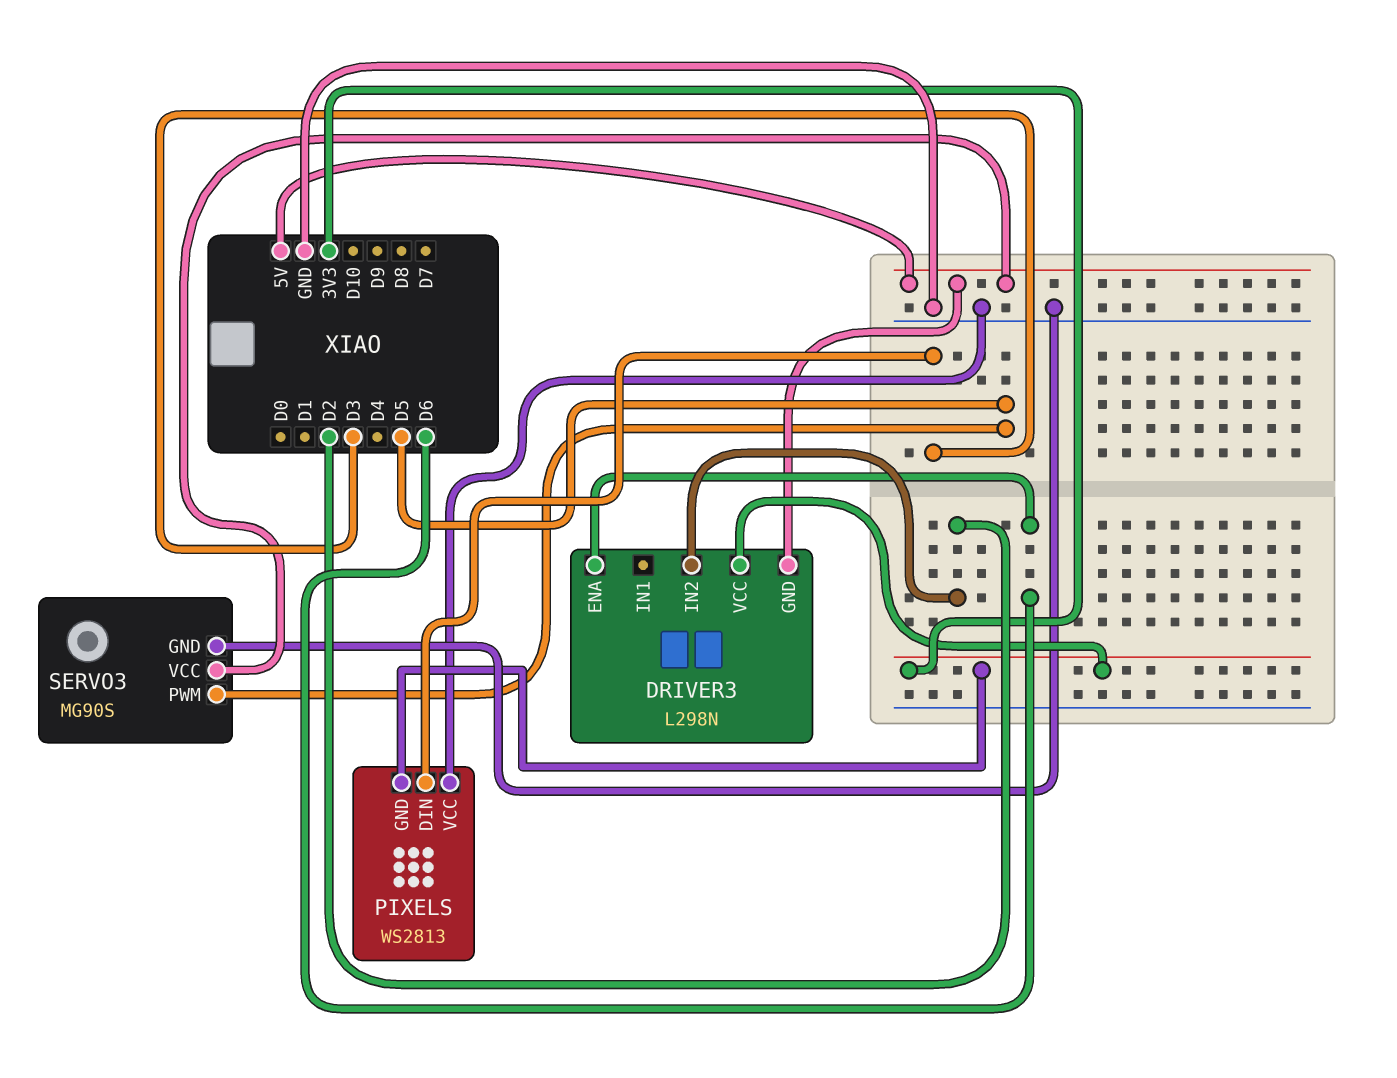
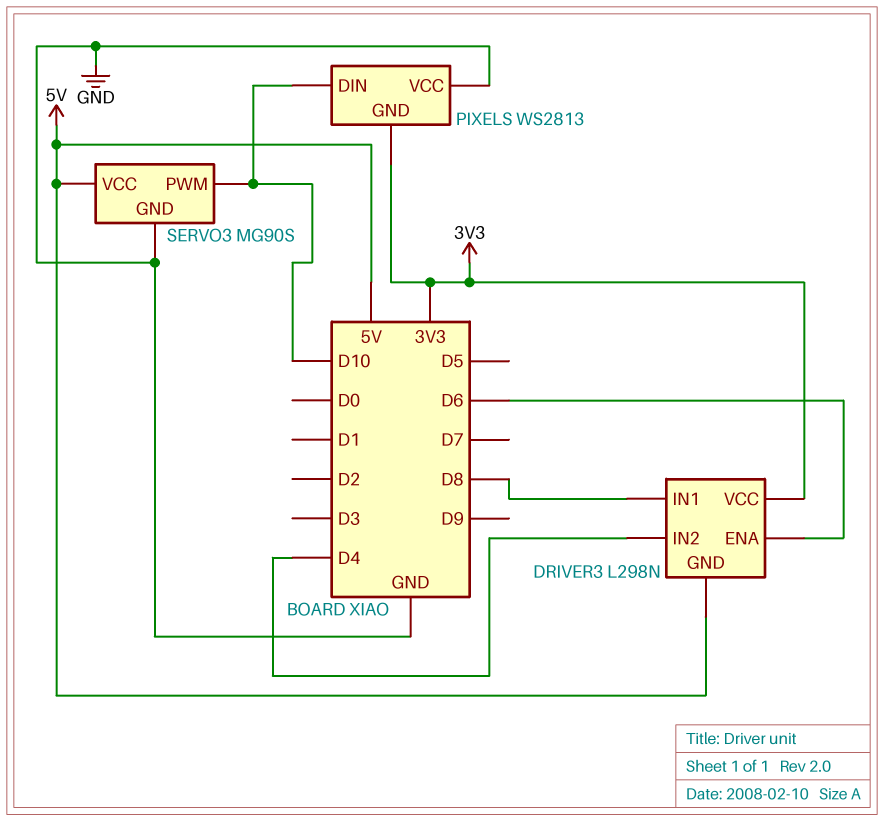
DRIVER3 pin IN1: none -> D8
DRIVER3 pin IN2: D2 -> D4
PIXELS pin DIN: D3 -> D10
SERVO3 pin PWM: D5 -> D10

